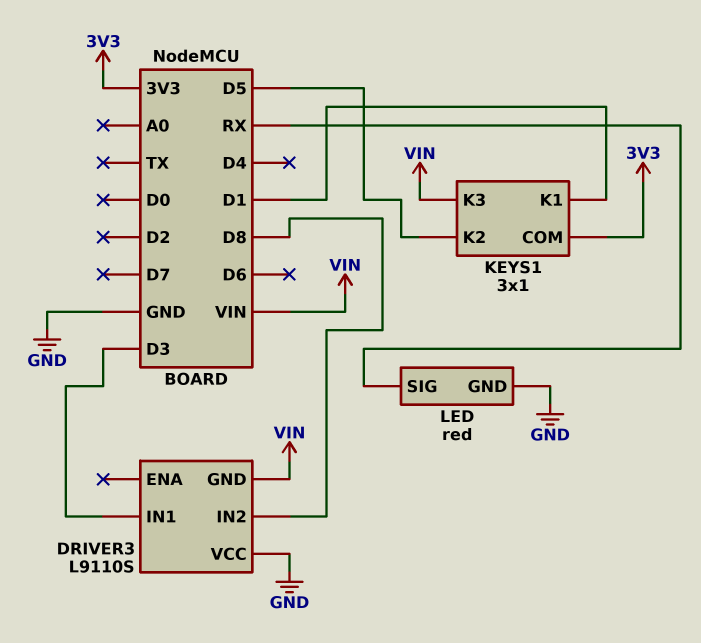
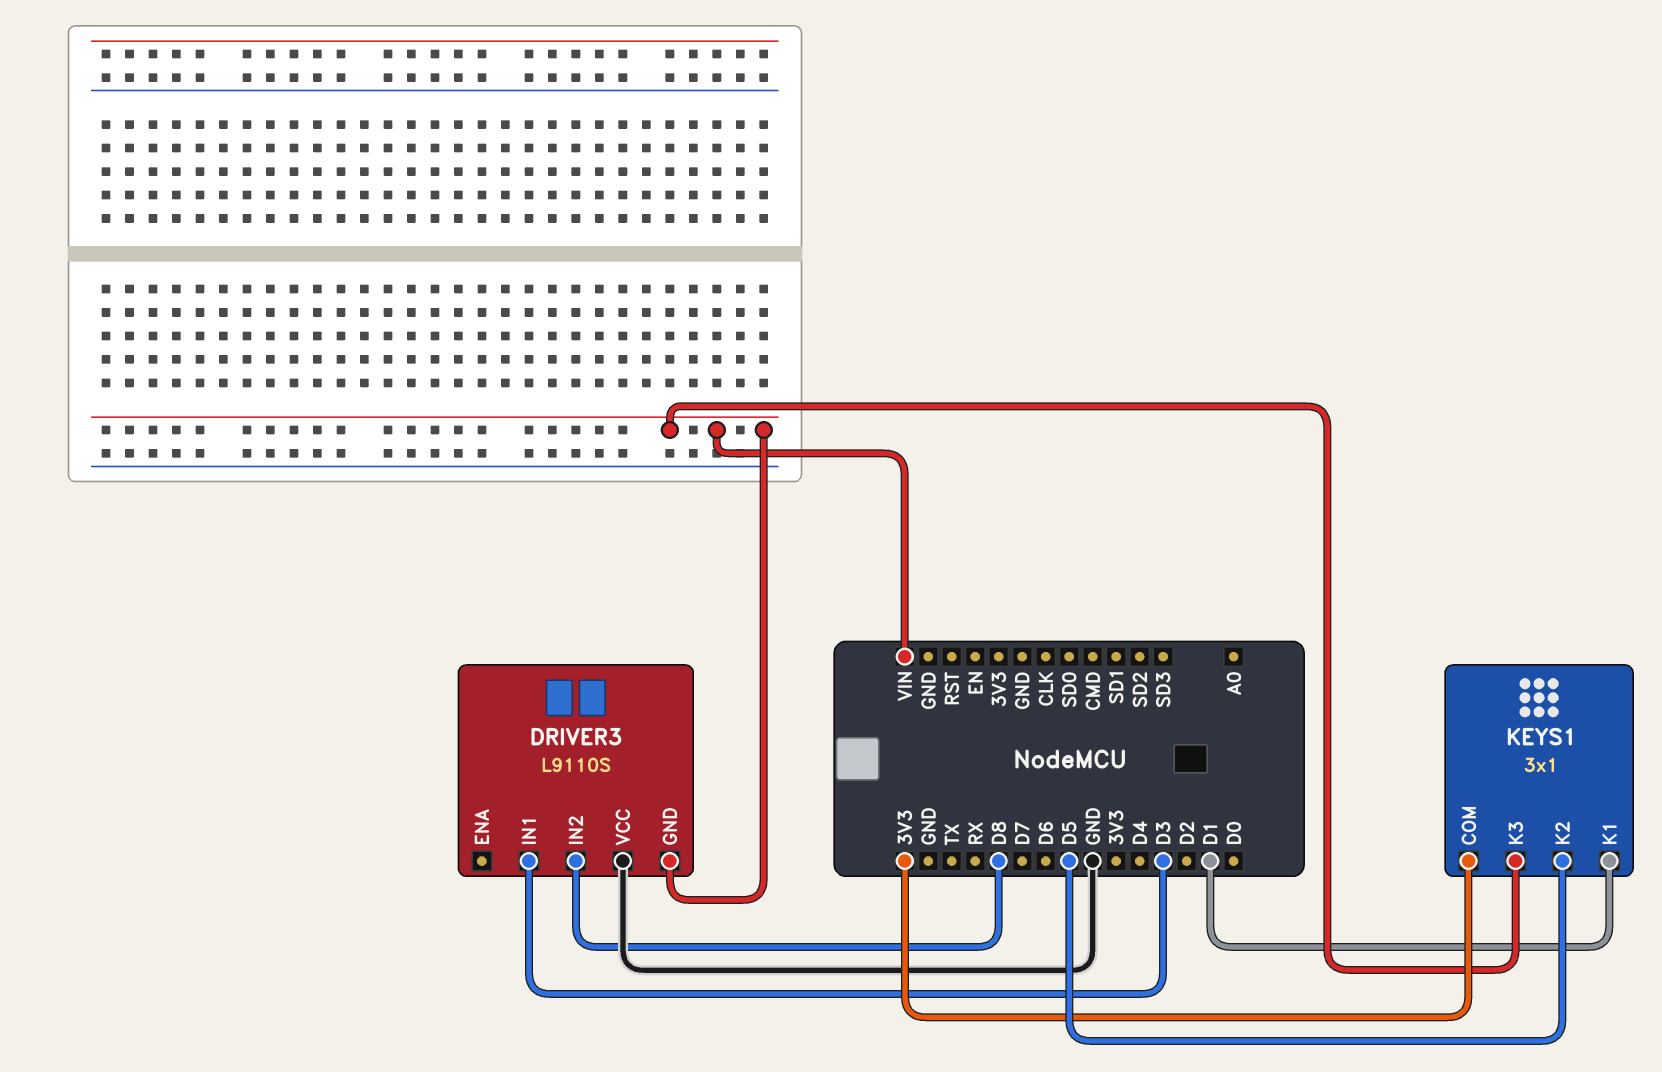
LED: red -> none
LED pin GND: GND -> none
LED pin SIG: RX -> none

